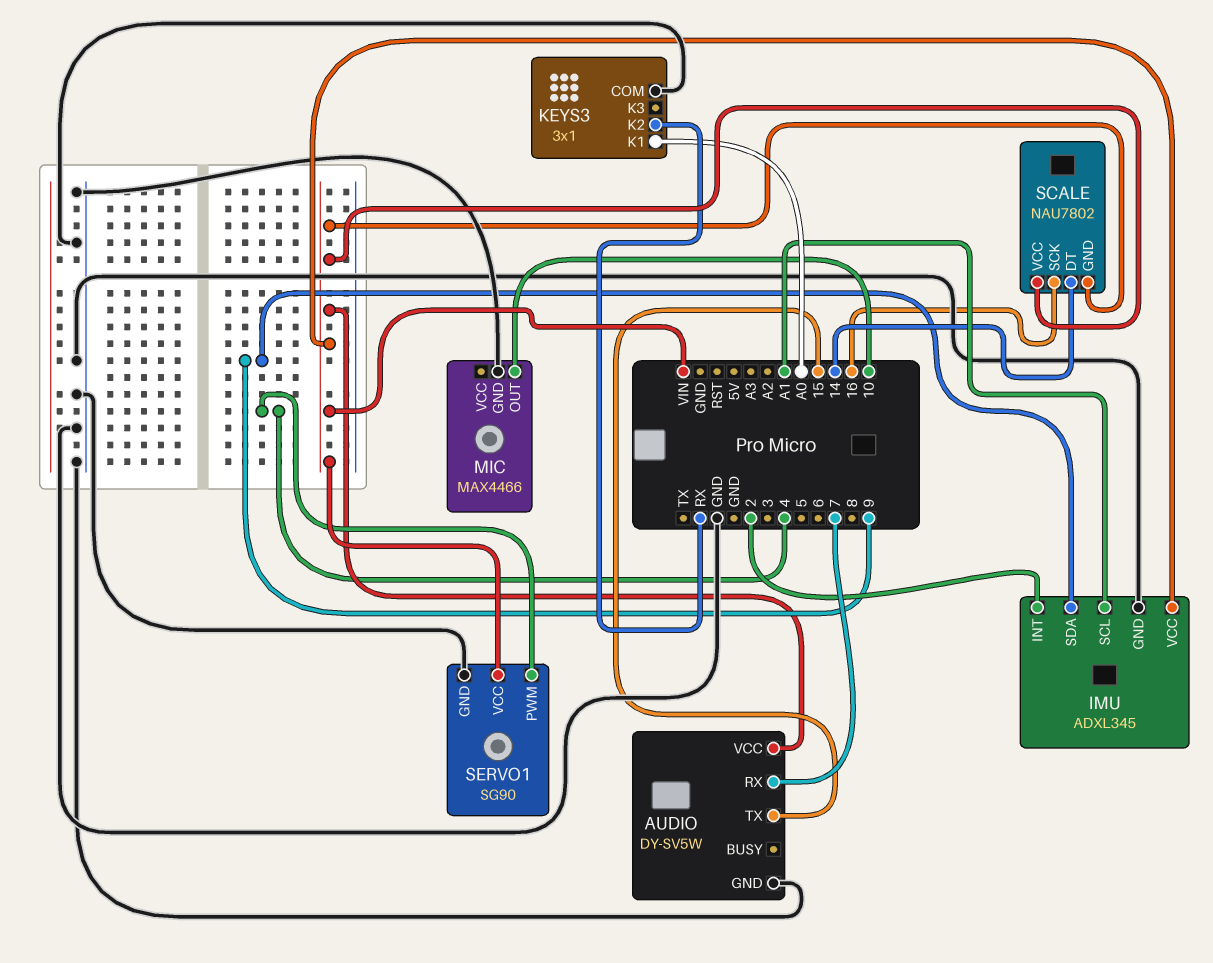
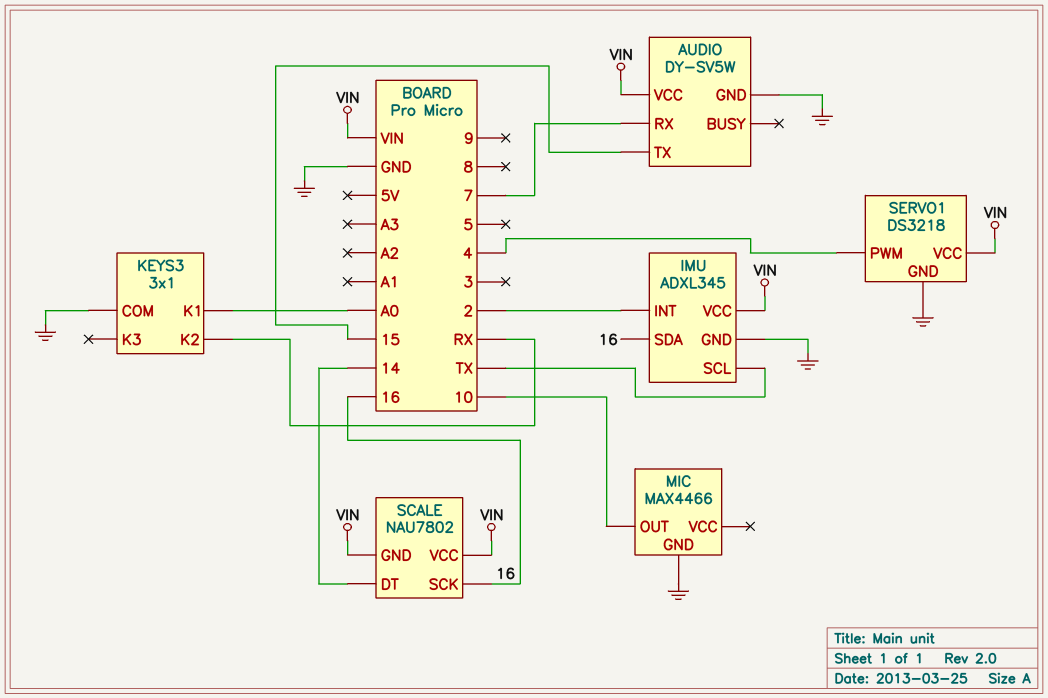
IMU pin SCL: A1 -> TX
IMU pin SDA: 9 -> 16
SERVO1: SG90 -> DS3218

